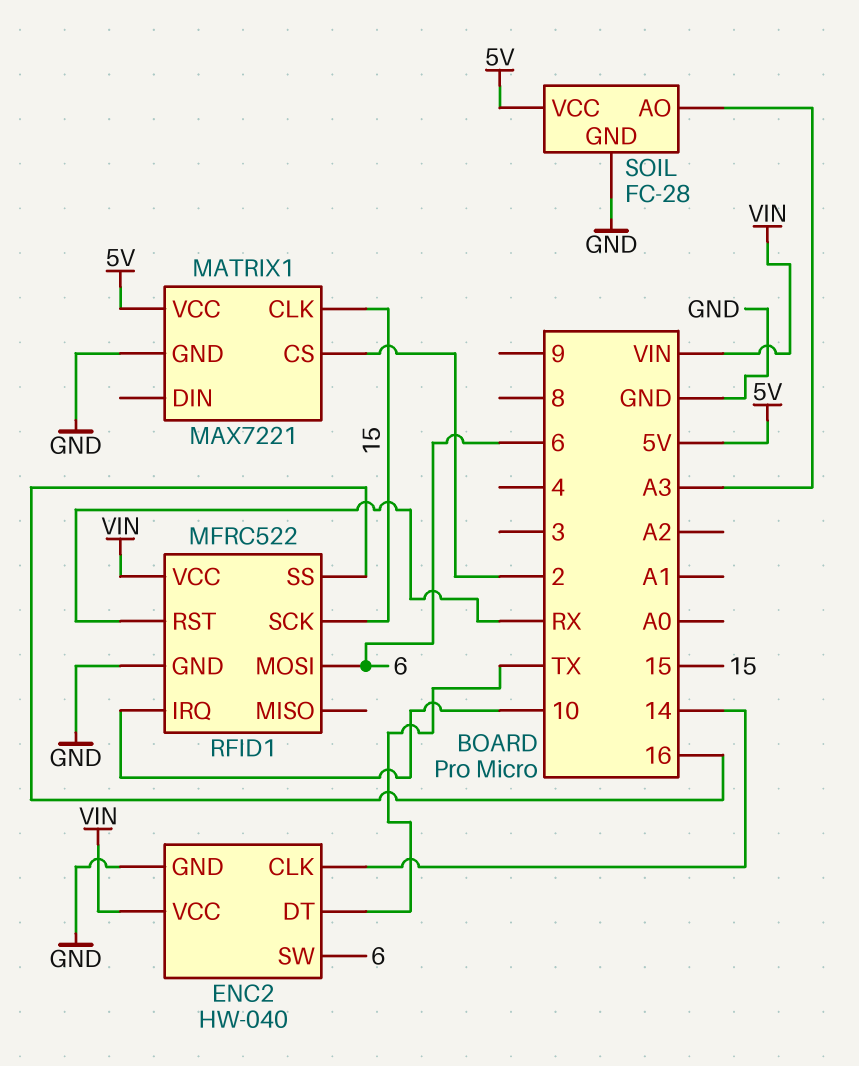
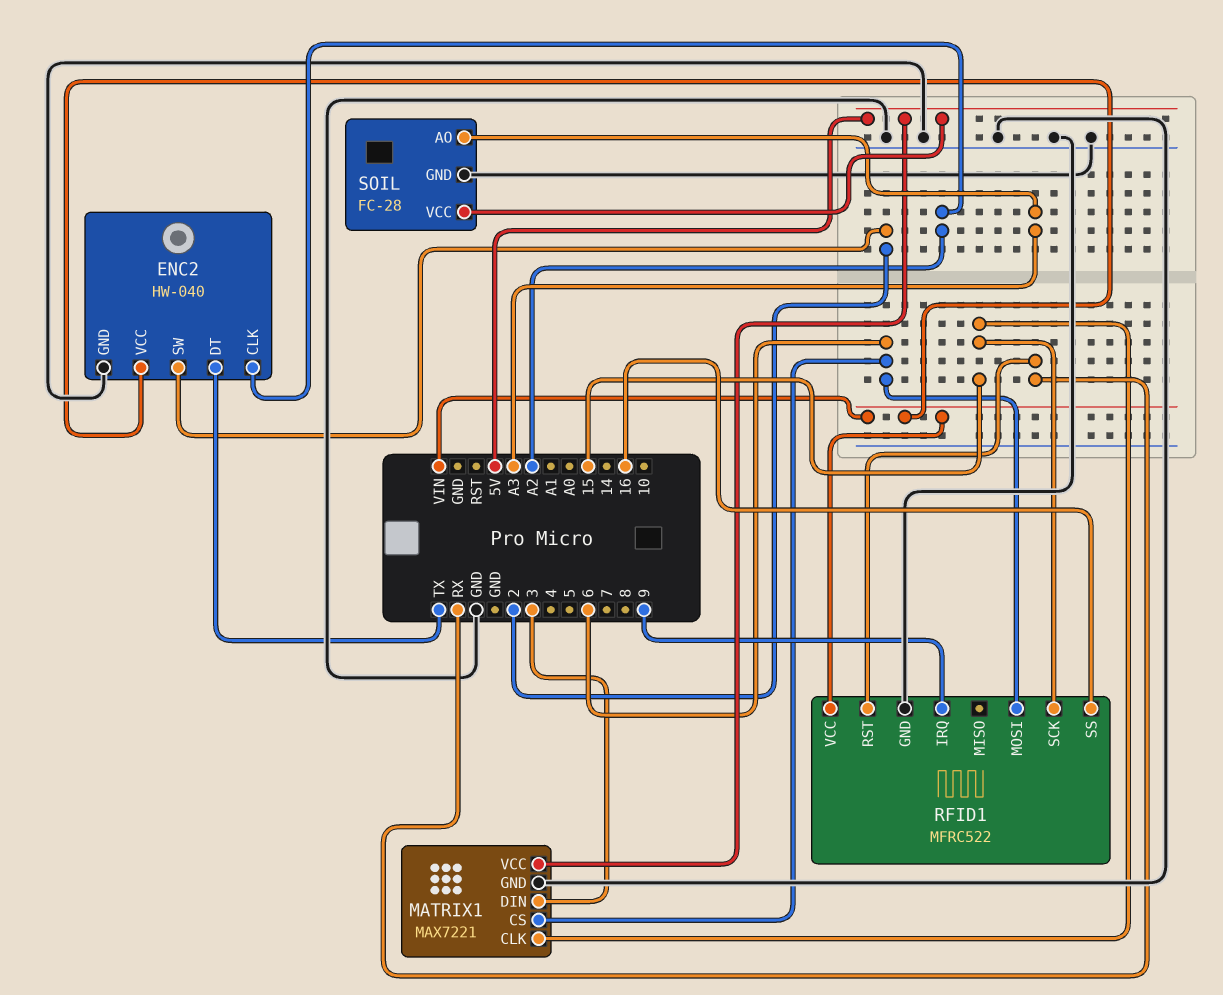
ENC2 pin CLK: 14 -> A2
ENC2 pin SW: 6 -> 2
MATRIX1 pin CS: 2 -> 6
MATRIX1 pin DIN: none -> 3
RFID1 pin IRQ: 10 -> 9

